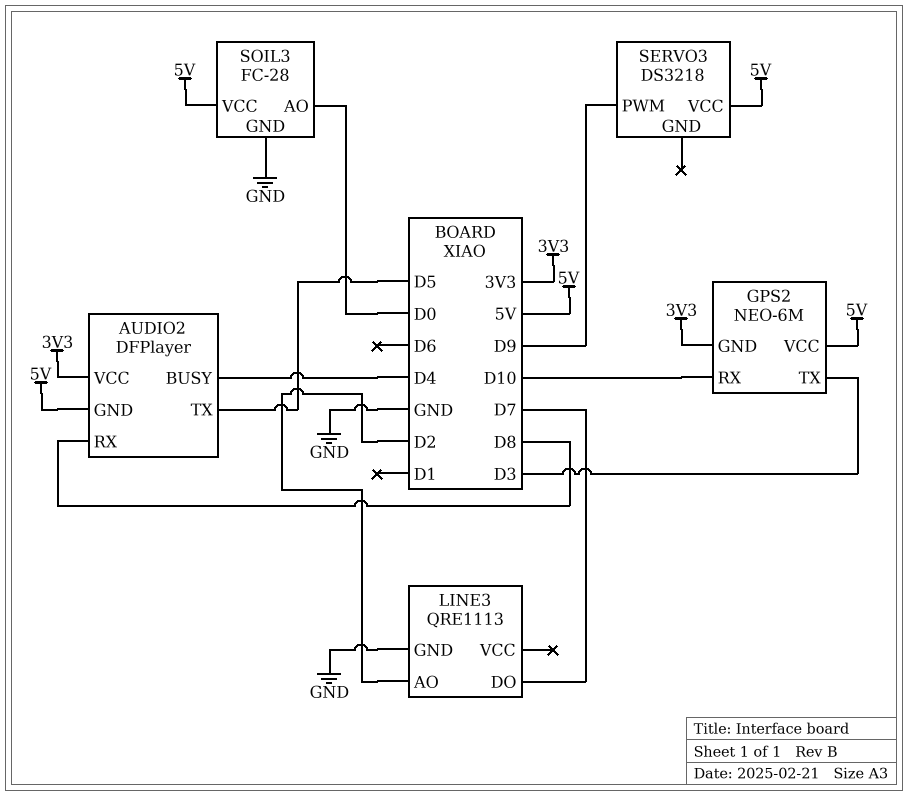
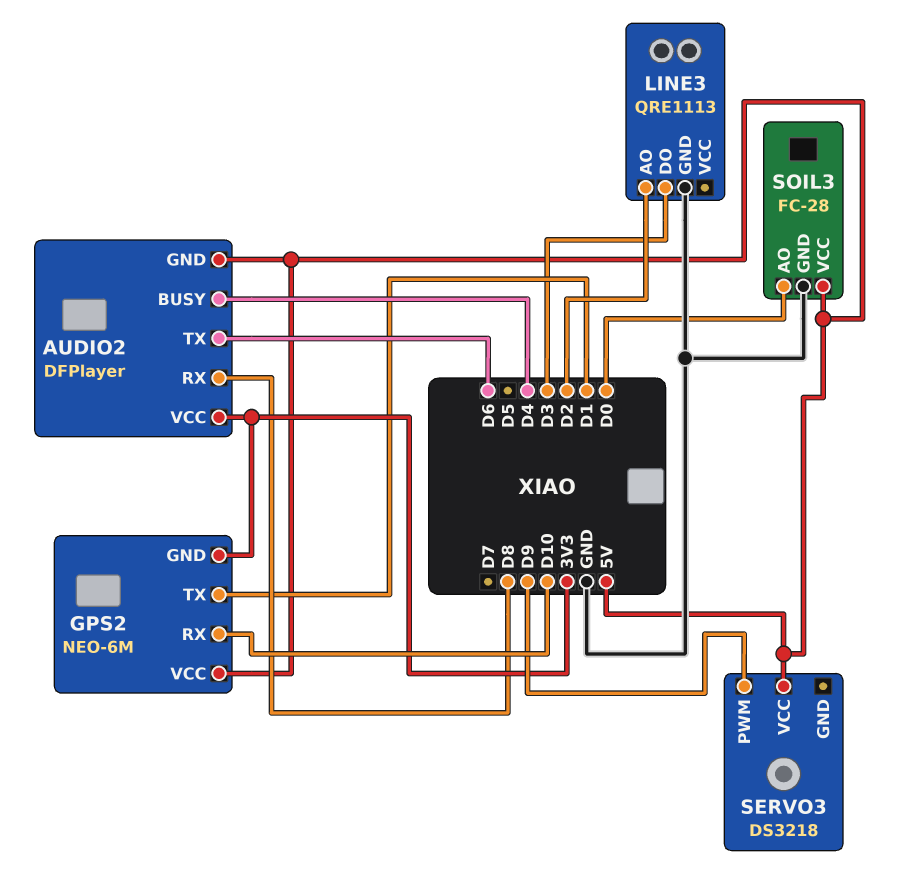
AUDIO2 pin TX: D5 -> D6
GPS2 pin TX: D3 -> D1
LINE3 pin DO: D7 -> D3

